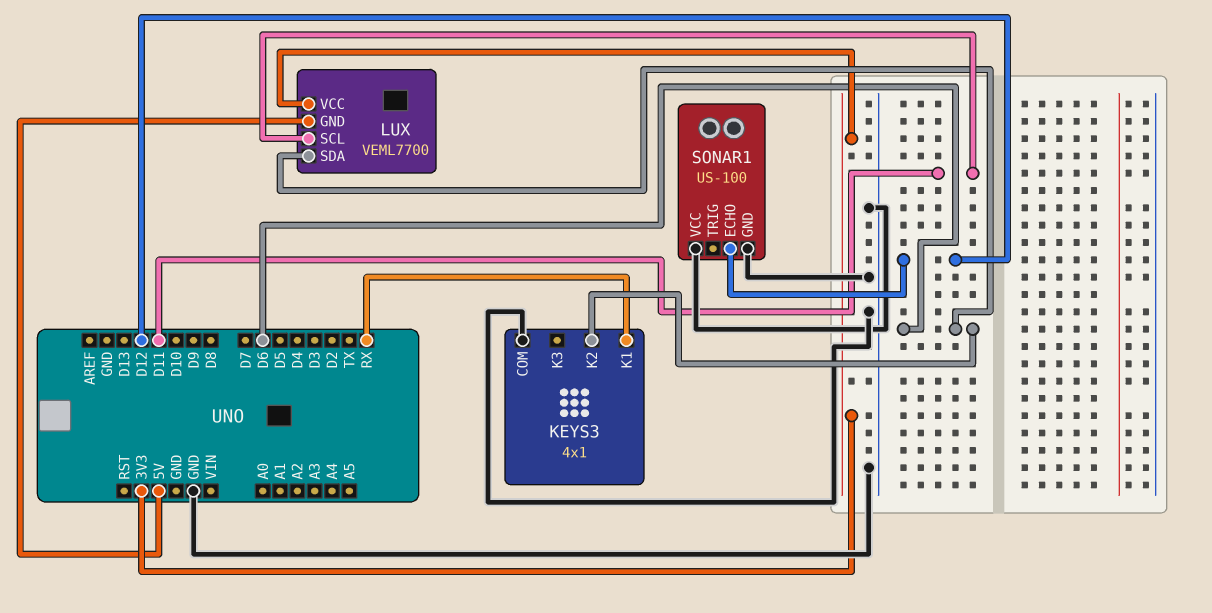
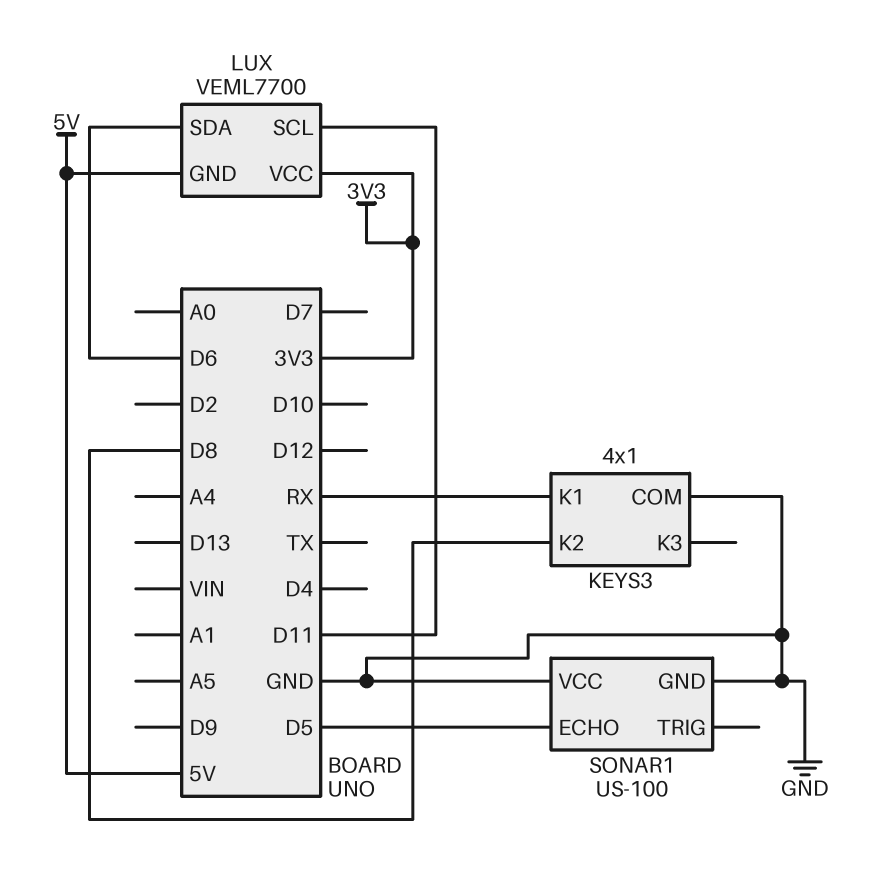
KEYS3 pin K2: D6 -> D8
SONAR1 pin ECHO: D12 -> D5

